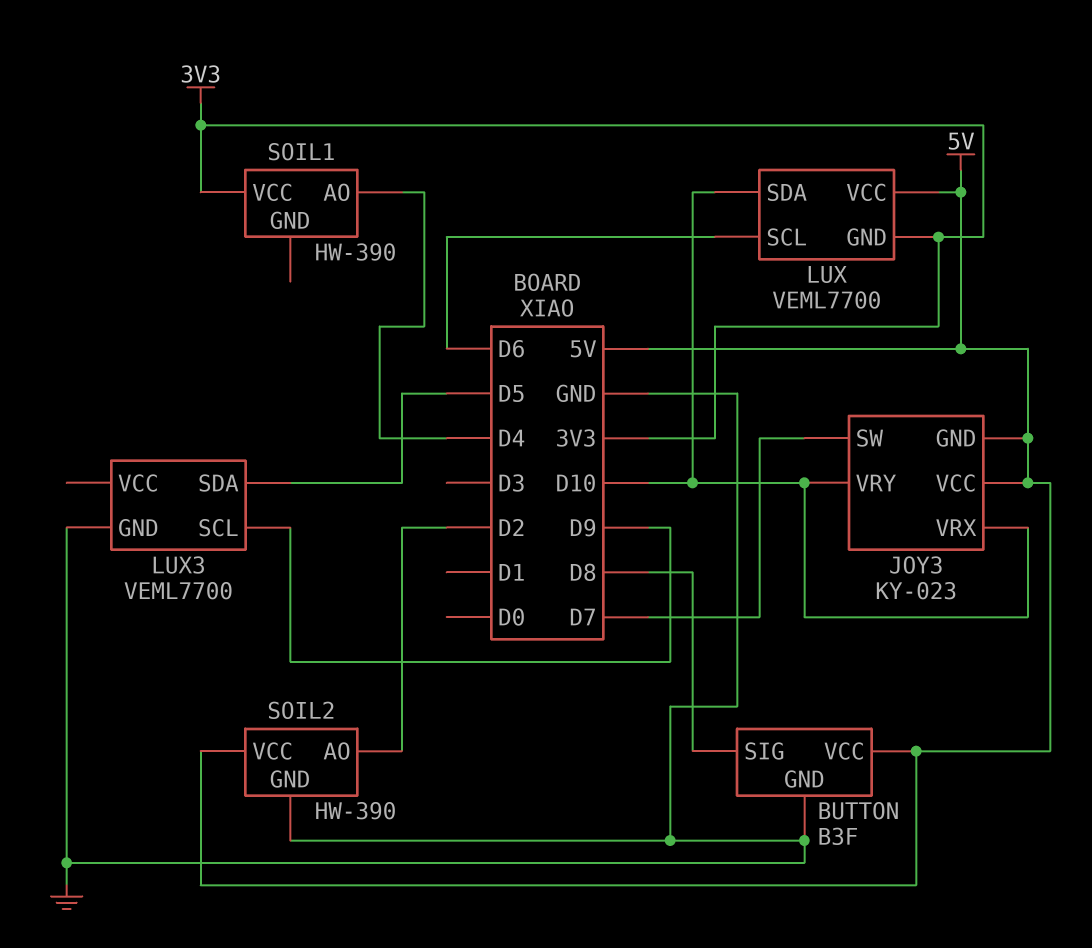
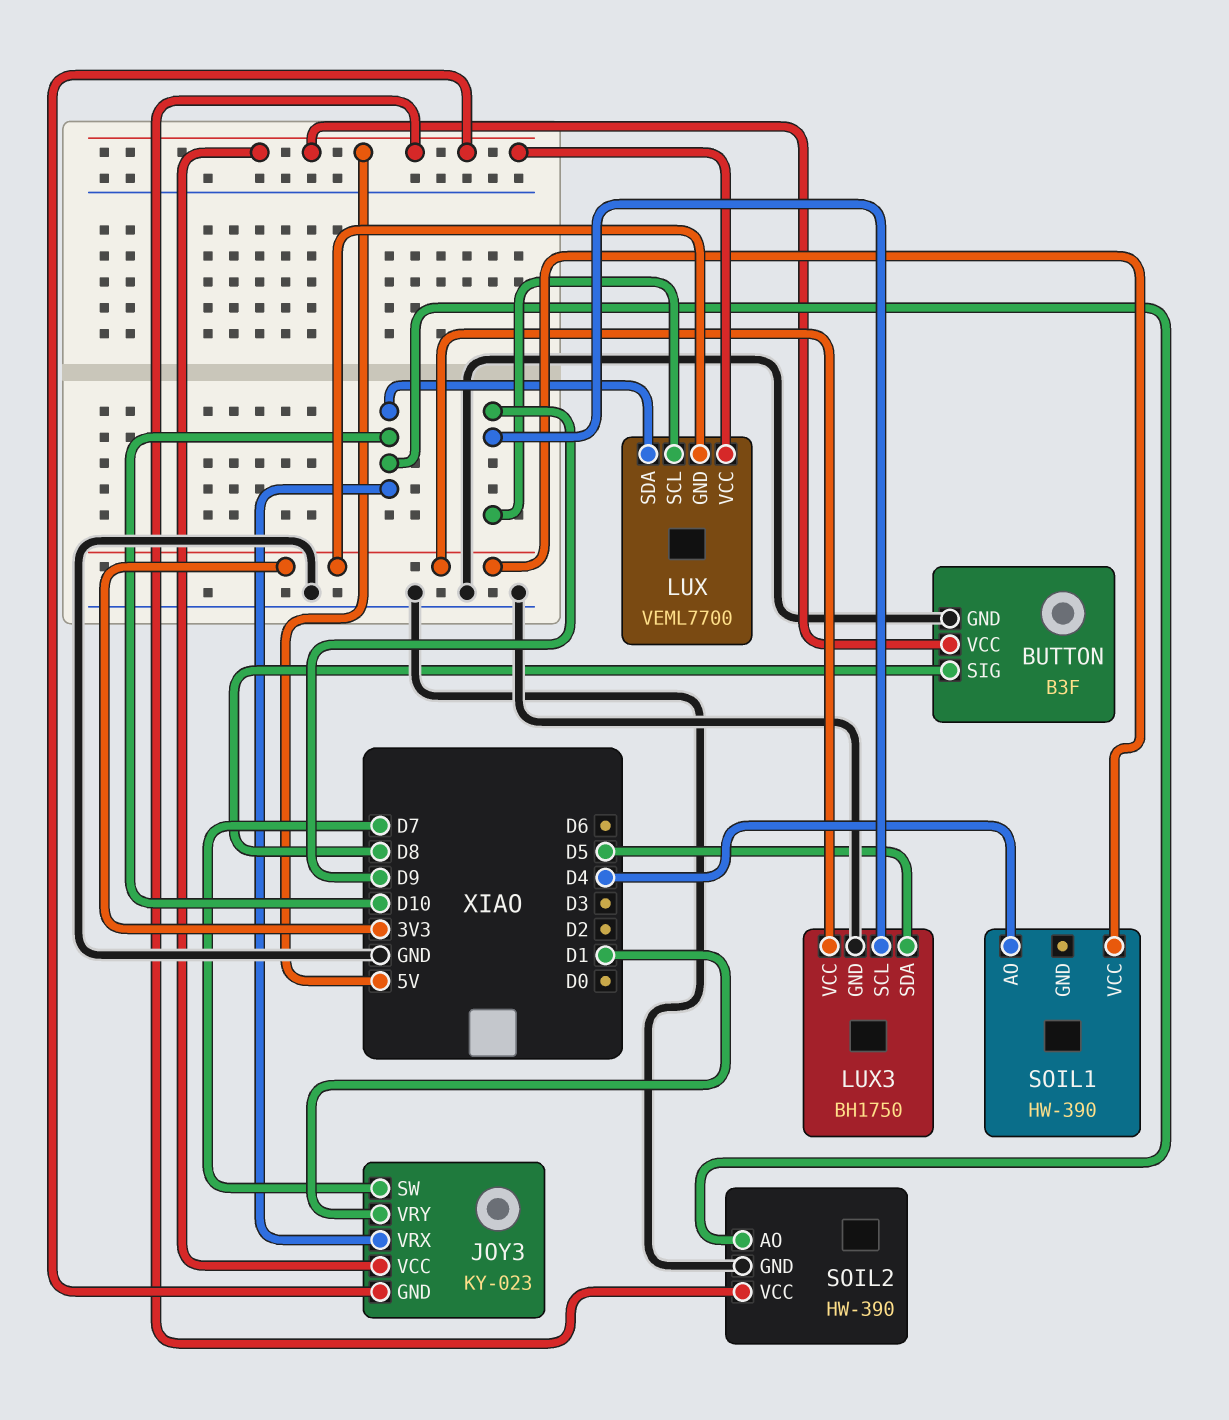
JOY3 pin VRY: D10 -> D1
LUX pin SCL: D6 -> D9
LUX3: VEML7700 -> BH1750
LUX3 pin VCC: none -> 3V3
SOIL2 pin AO: D2 -> D10

